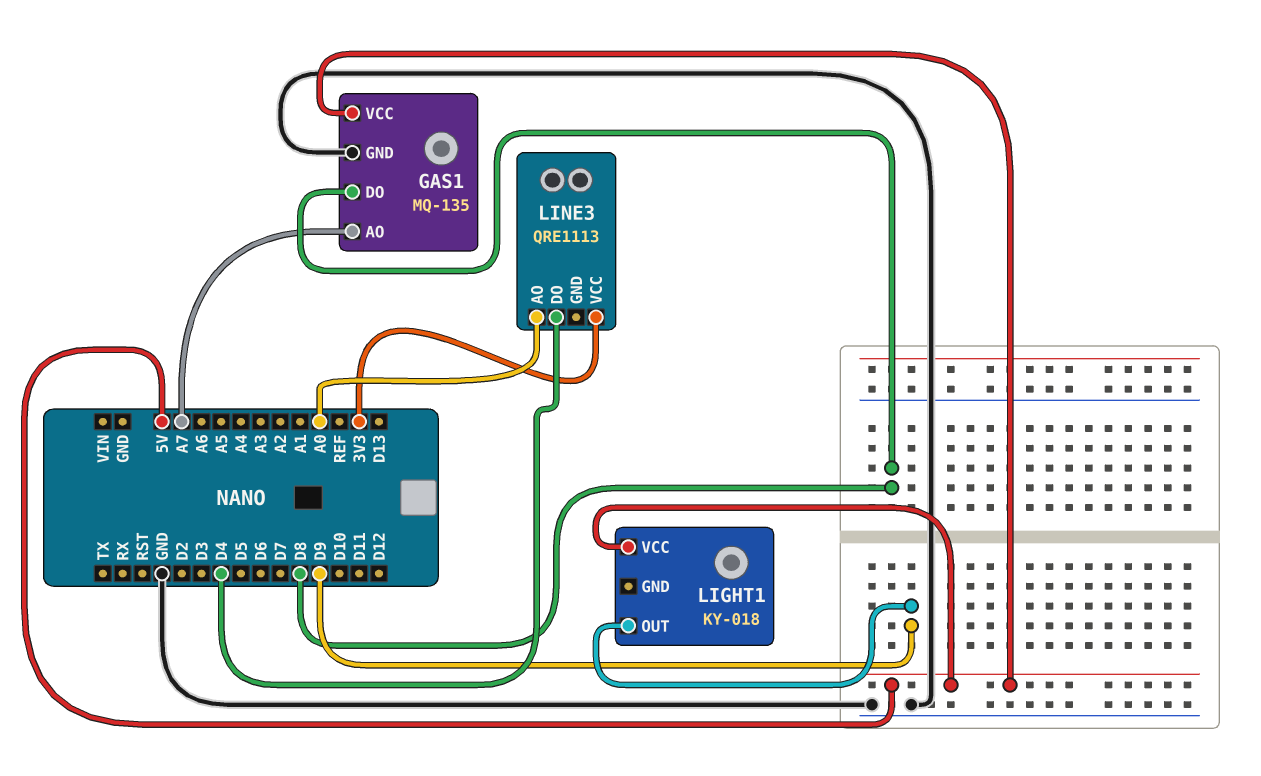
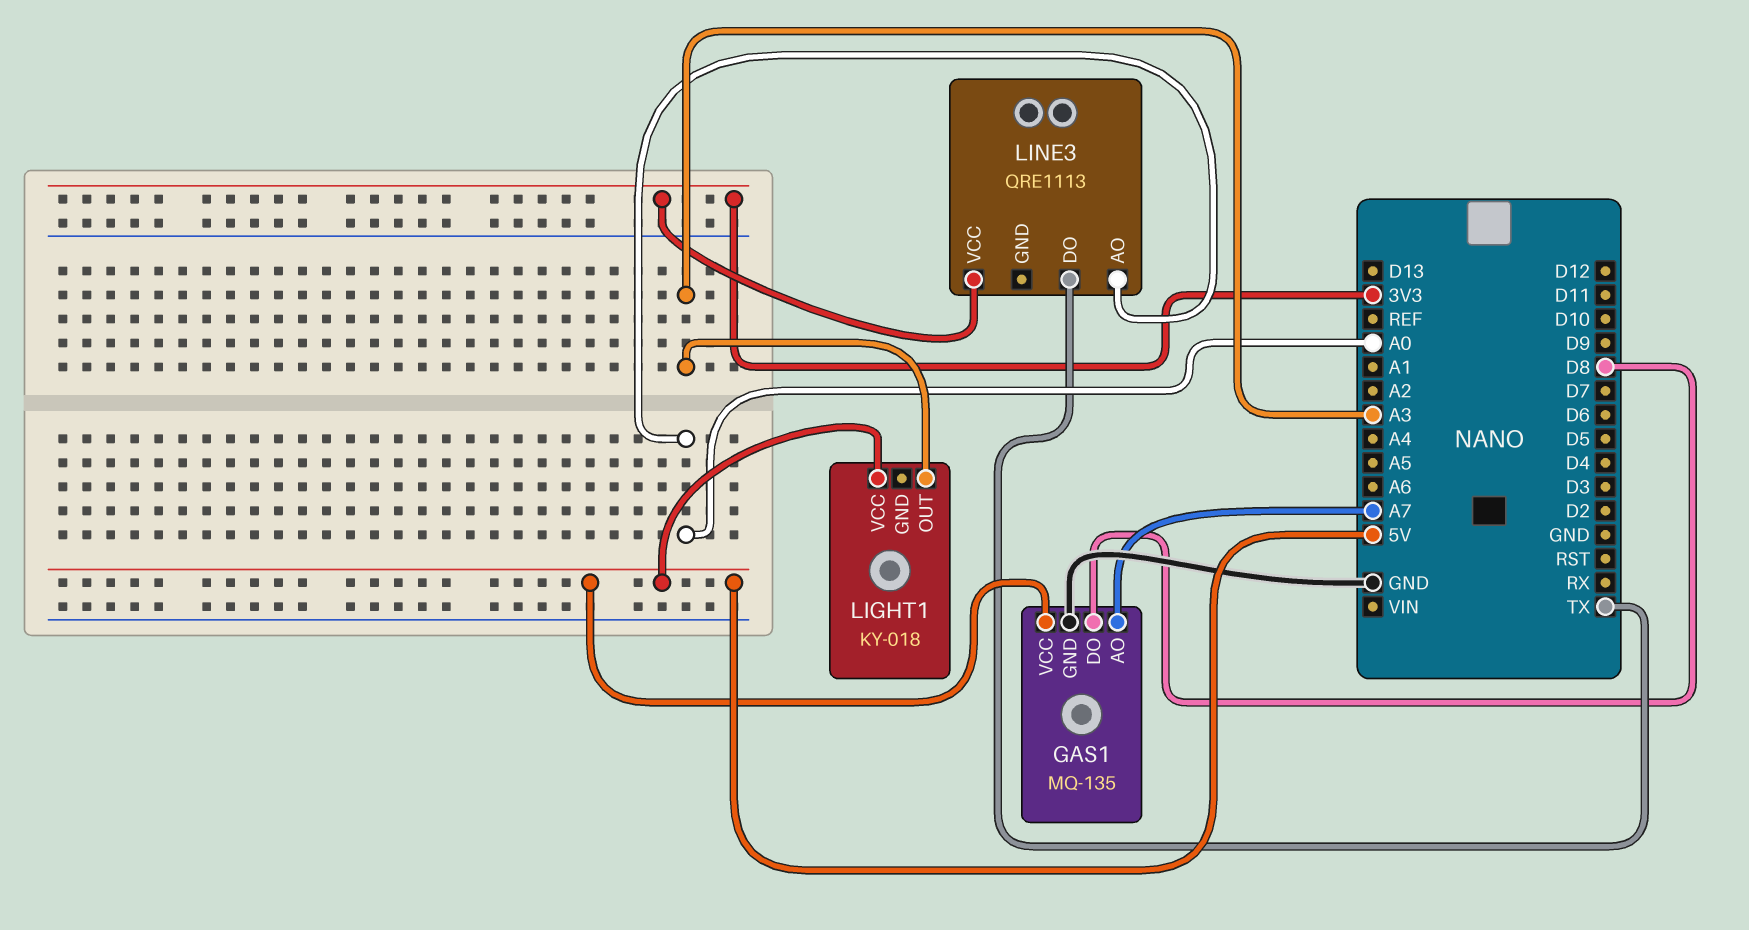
LIGHT1 pin OUT: D9 -> A3
LINE3 pin DO: D4 -> TX

